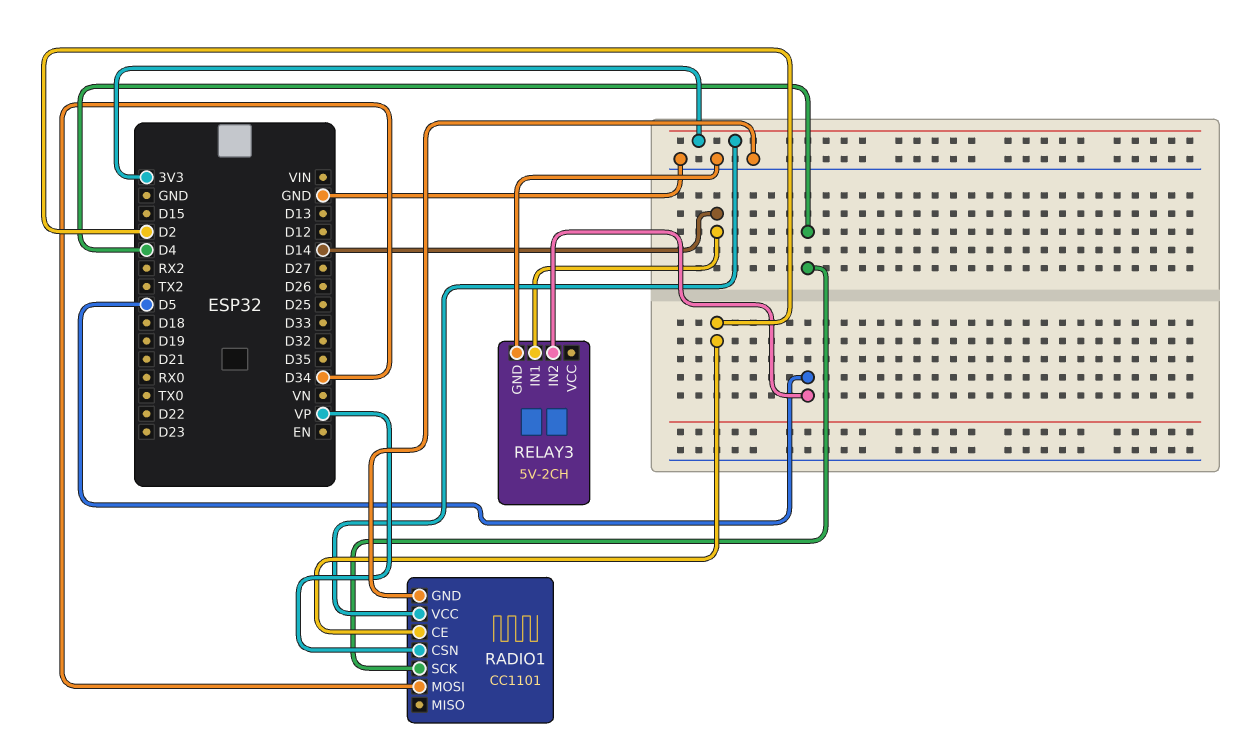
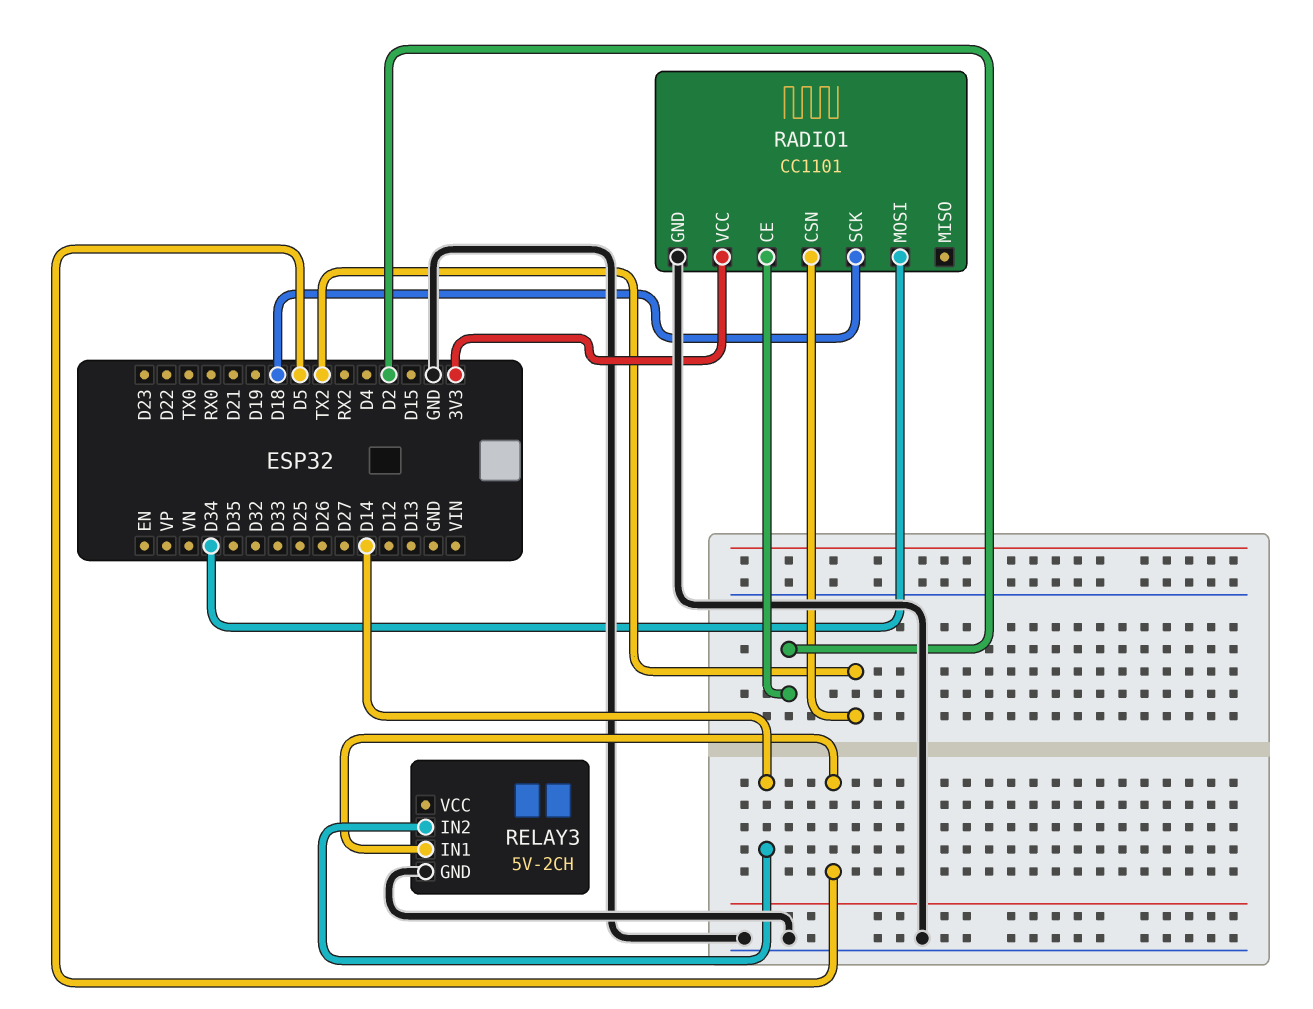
RADIO1 pin CSN: VP -> TX2
RADIO1 pin SCK: D4 -> D18
RELAY3 pin IN1: D14 -> D5
RELAY3 pin IN2: D5 -> D14

